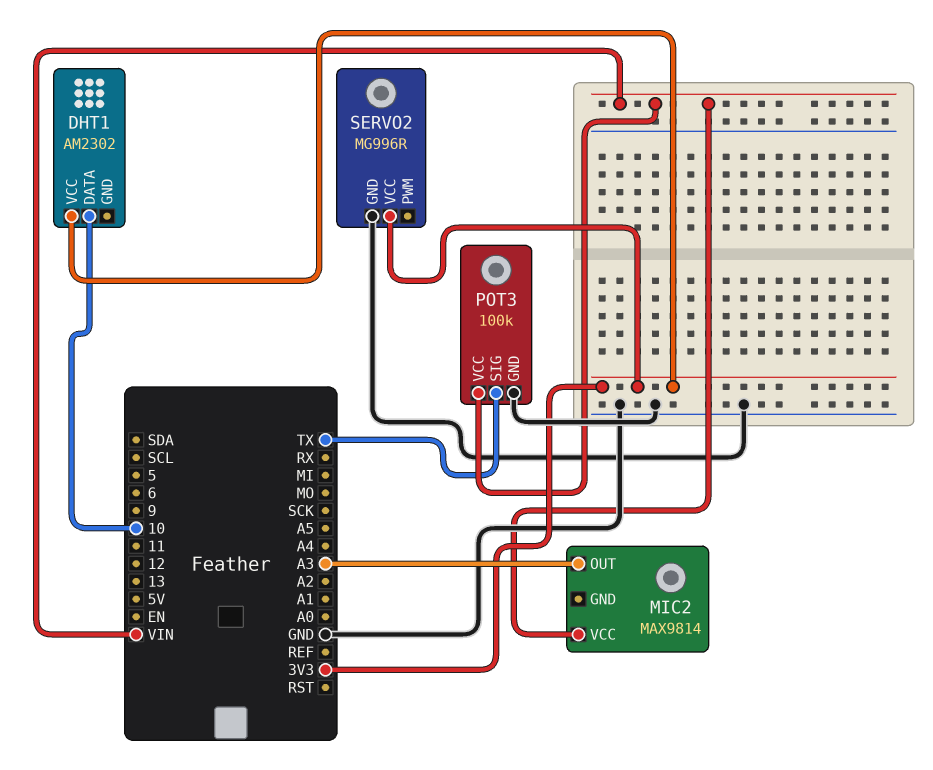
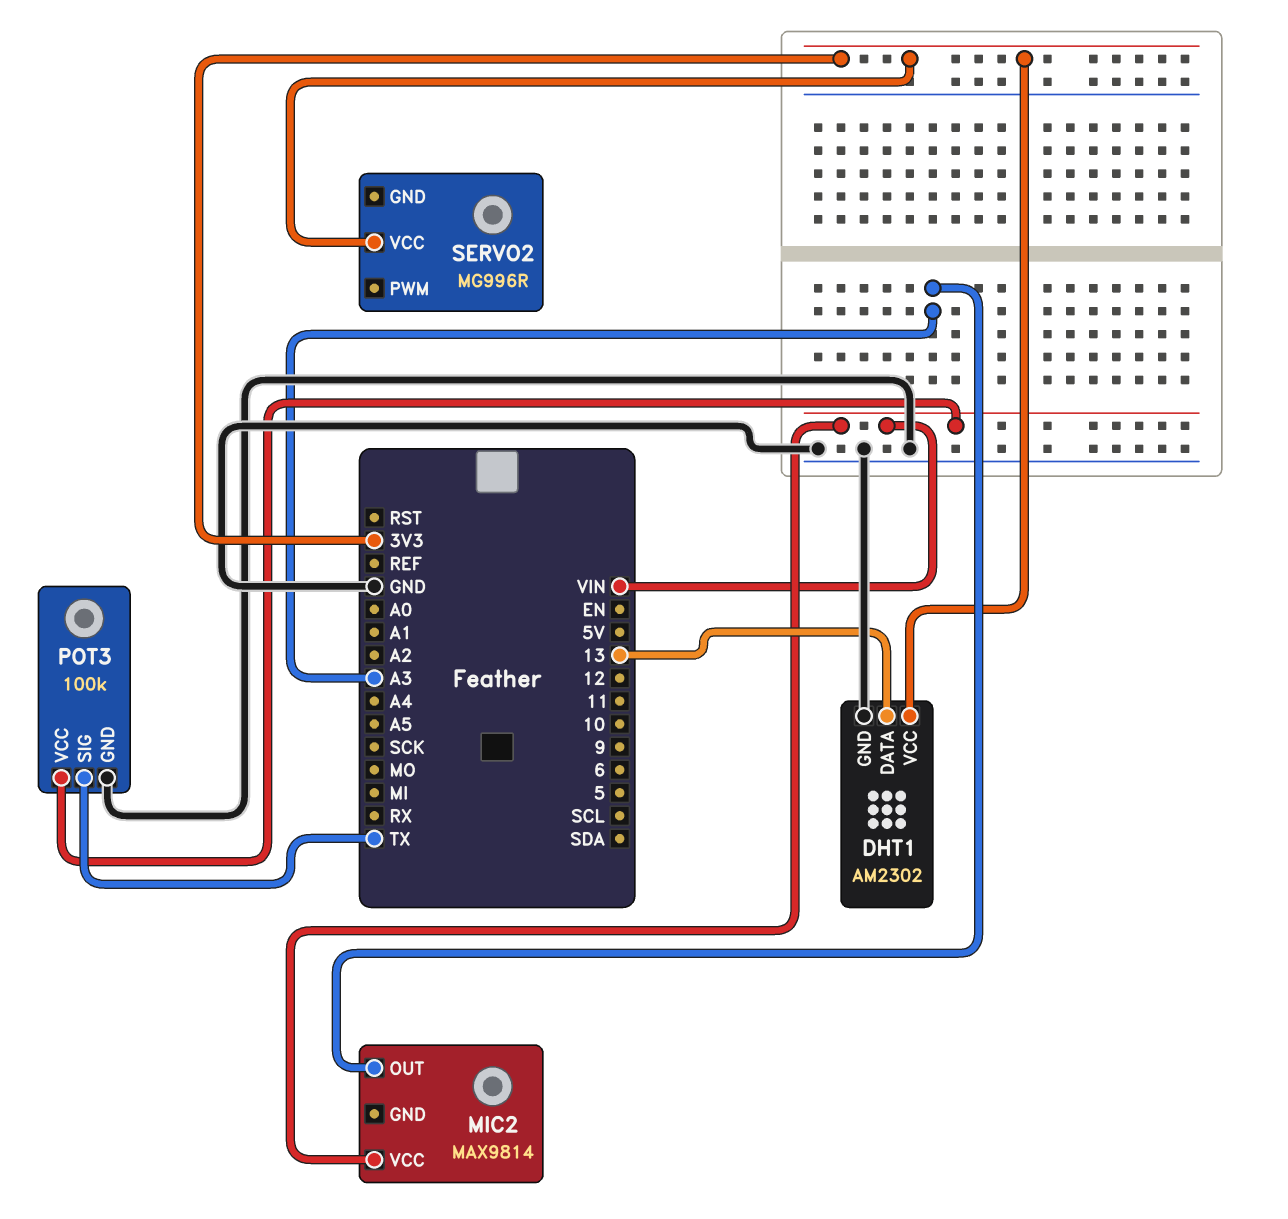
DHT1 pin DATA: 10 -> 13
DHT1 pin GND: none -> GND
SERVO2 pin GND: GND -> none

